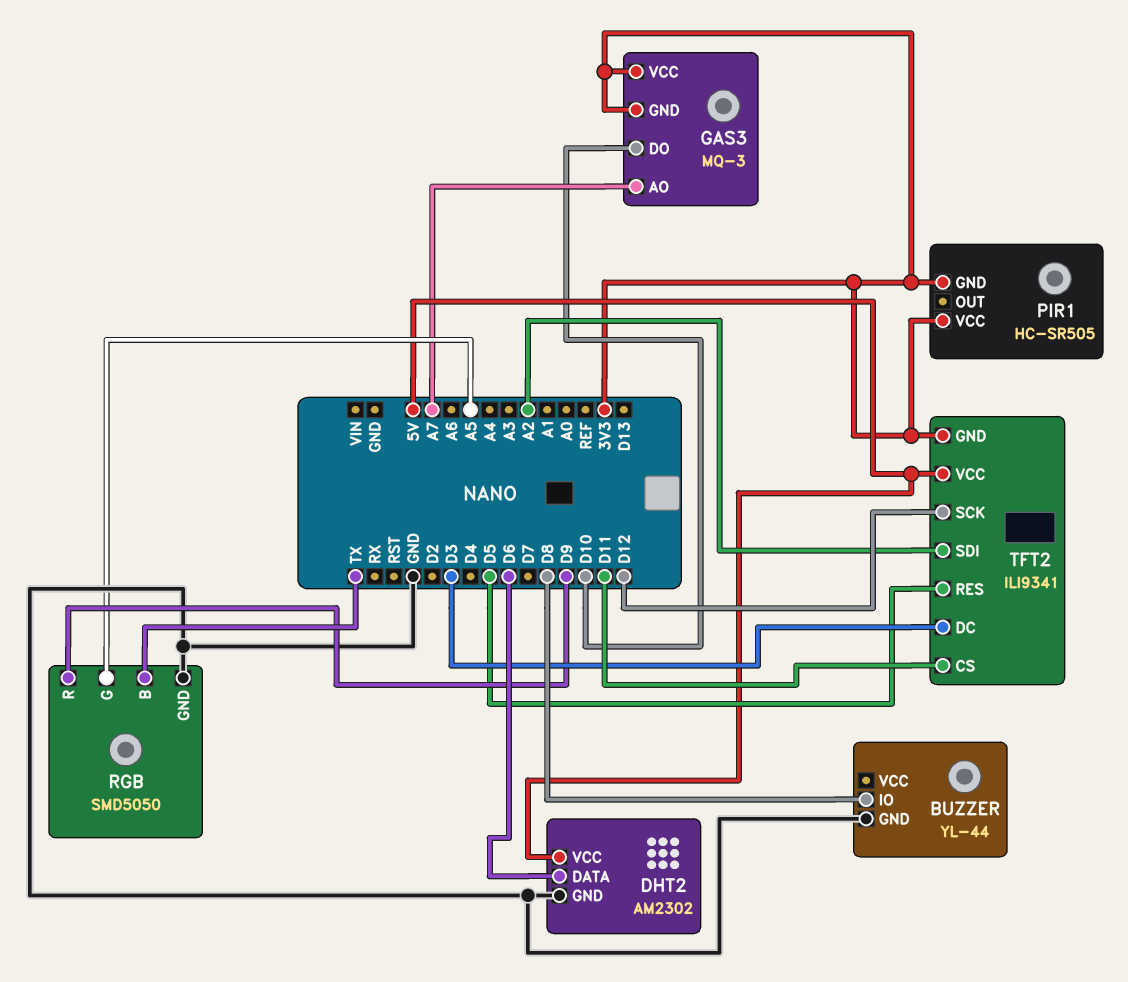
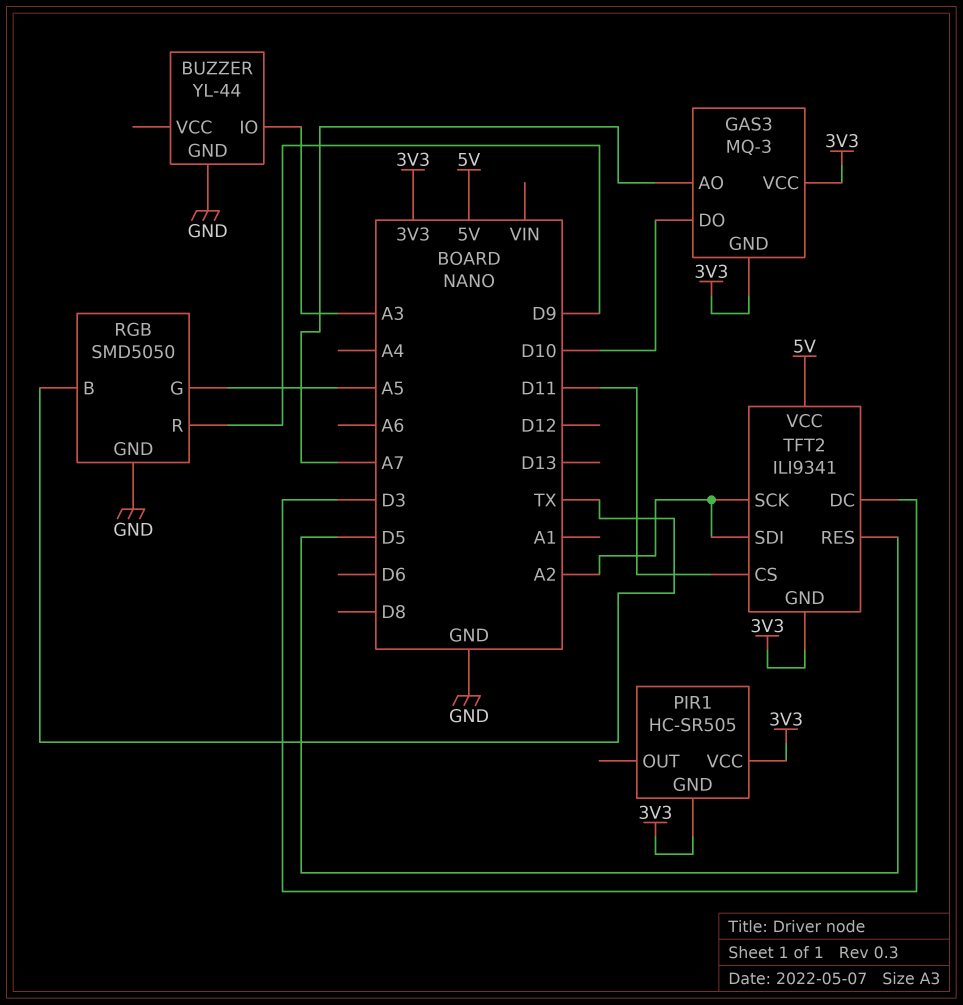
BUZZER pin IO: D8 -> A3
DHT2: AM2302 -> none
DHT2 pin DATA: D6 -> none
DHT2 pin GND: GND -> none
DHT2 pin VCC: 5V -> none
TFT2 pin SCK: D12 -> A2

